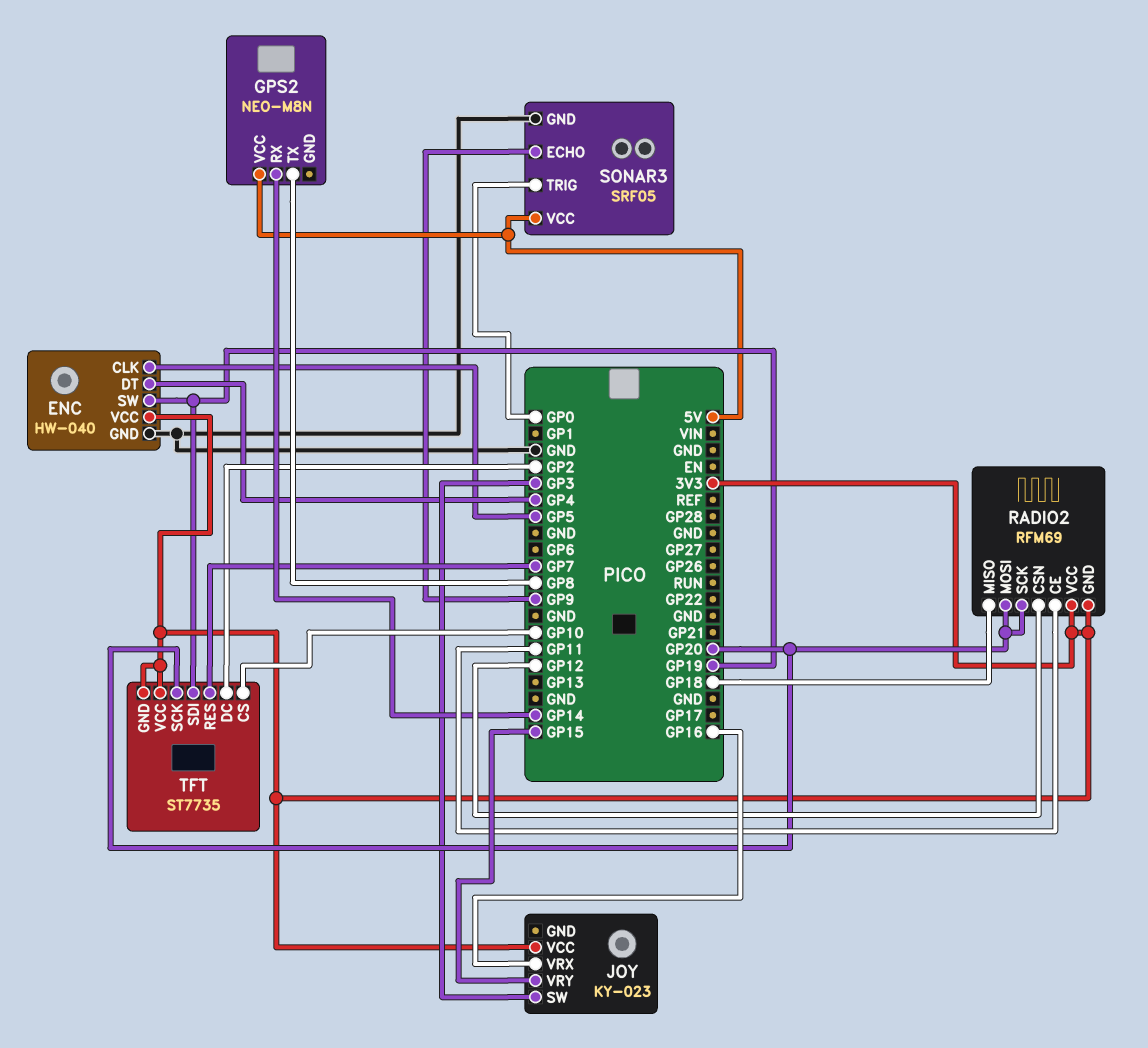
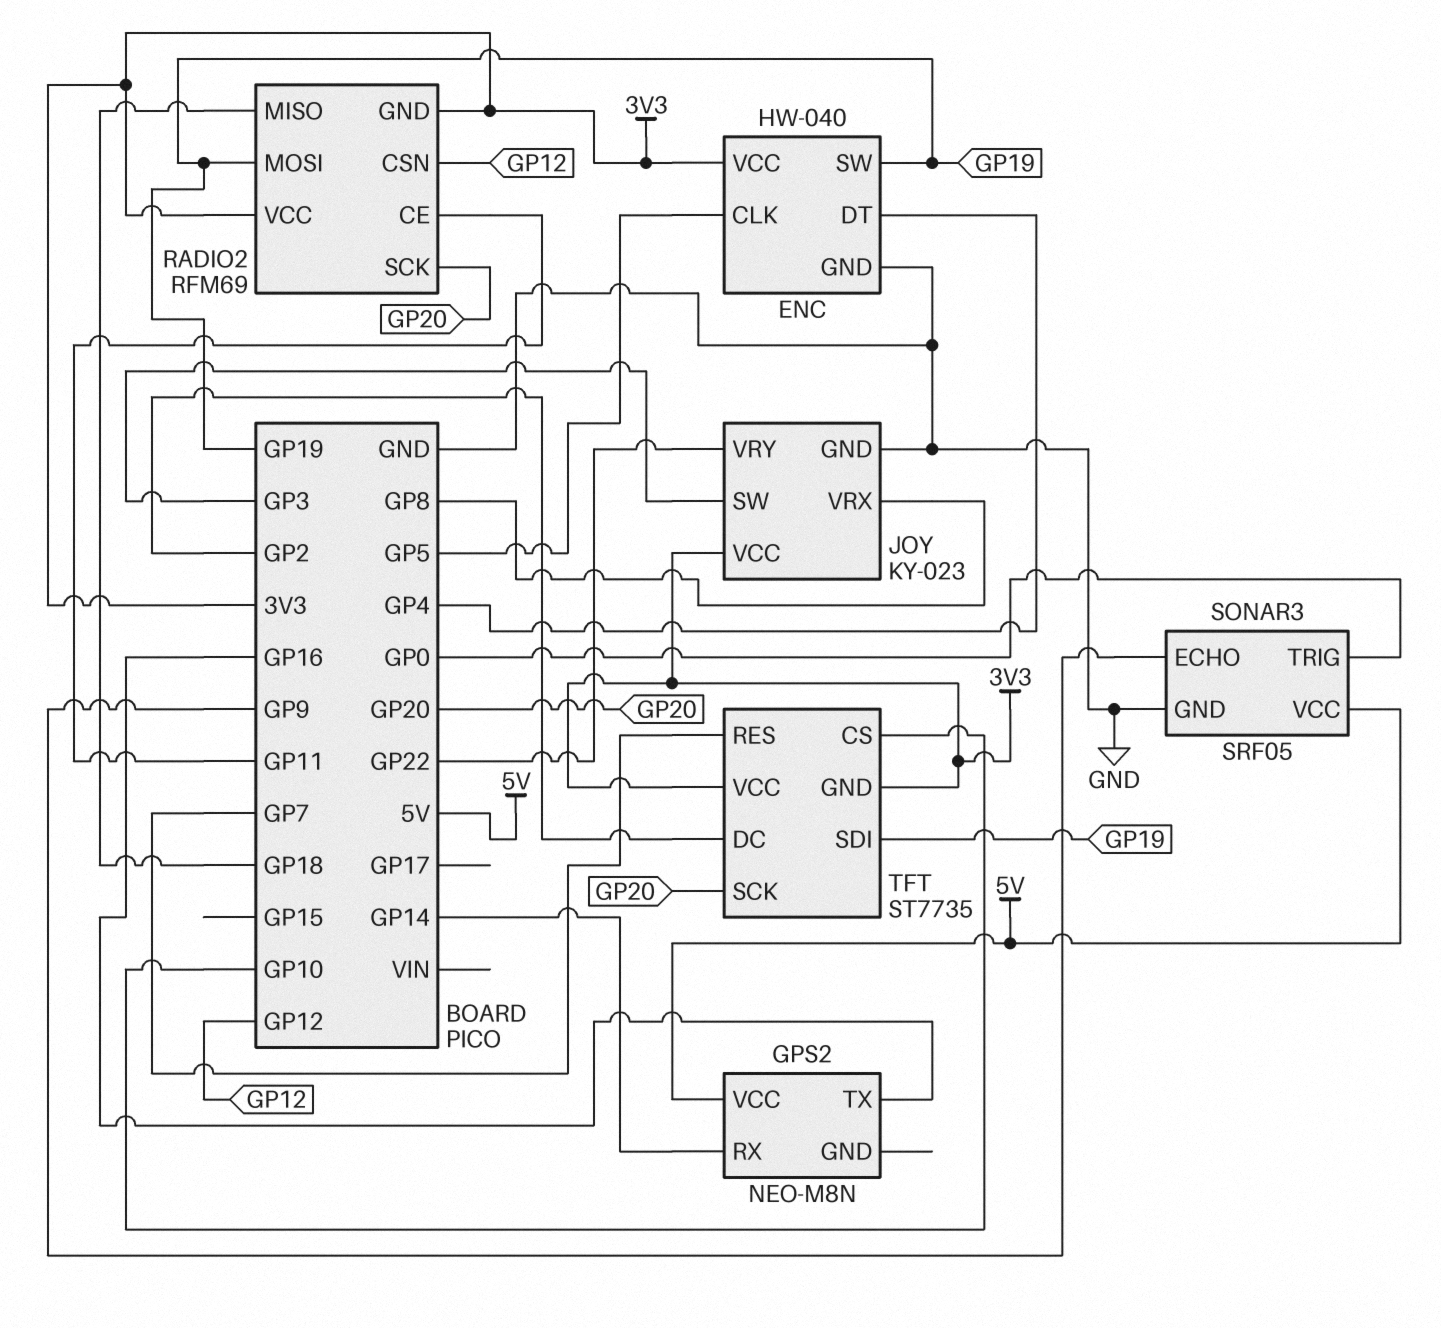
GPS2 pin TX: GP8 -> GP16
JOY pin GND: none -> GND
JOY pin VRX: GP16 -> GP8
JOY pin VRY: GP15 -> GP22
RADIO2 pin MOSI: GP20 -> GP19

